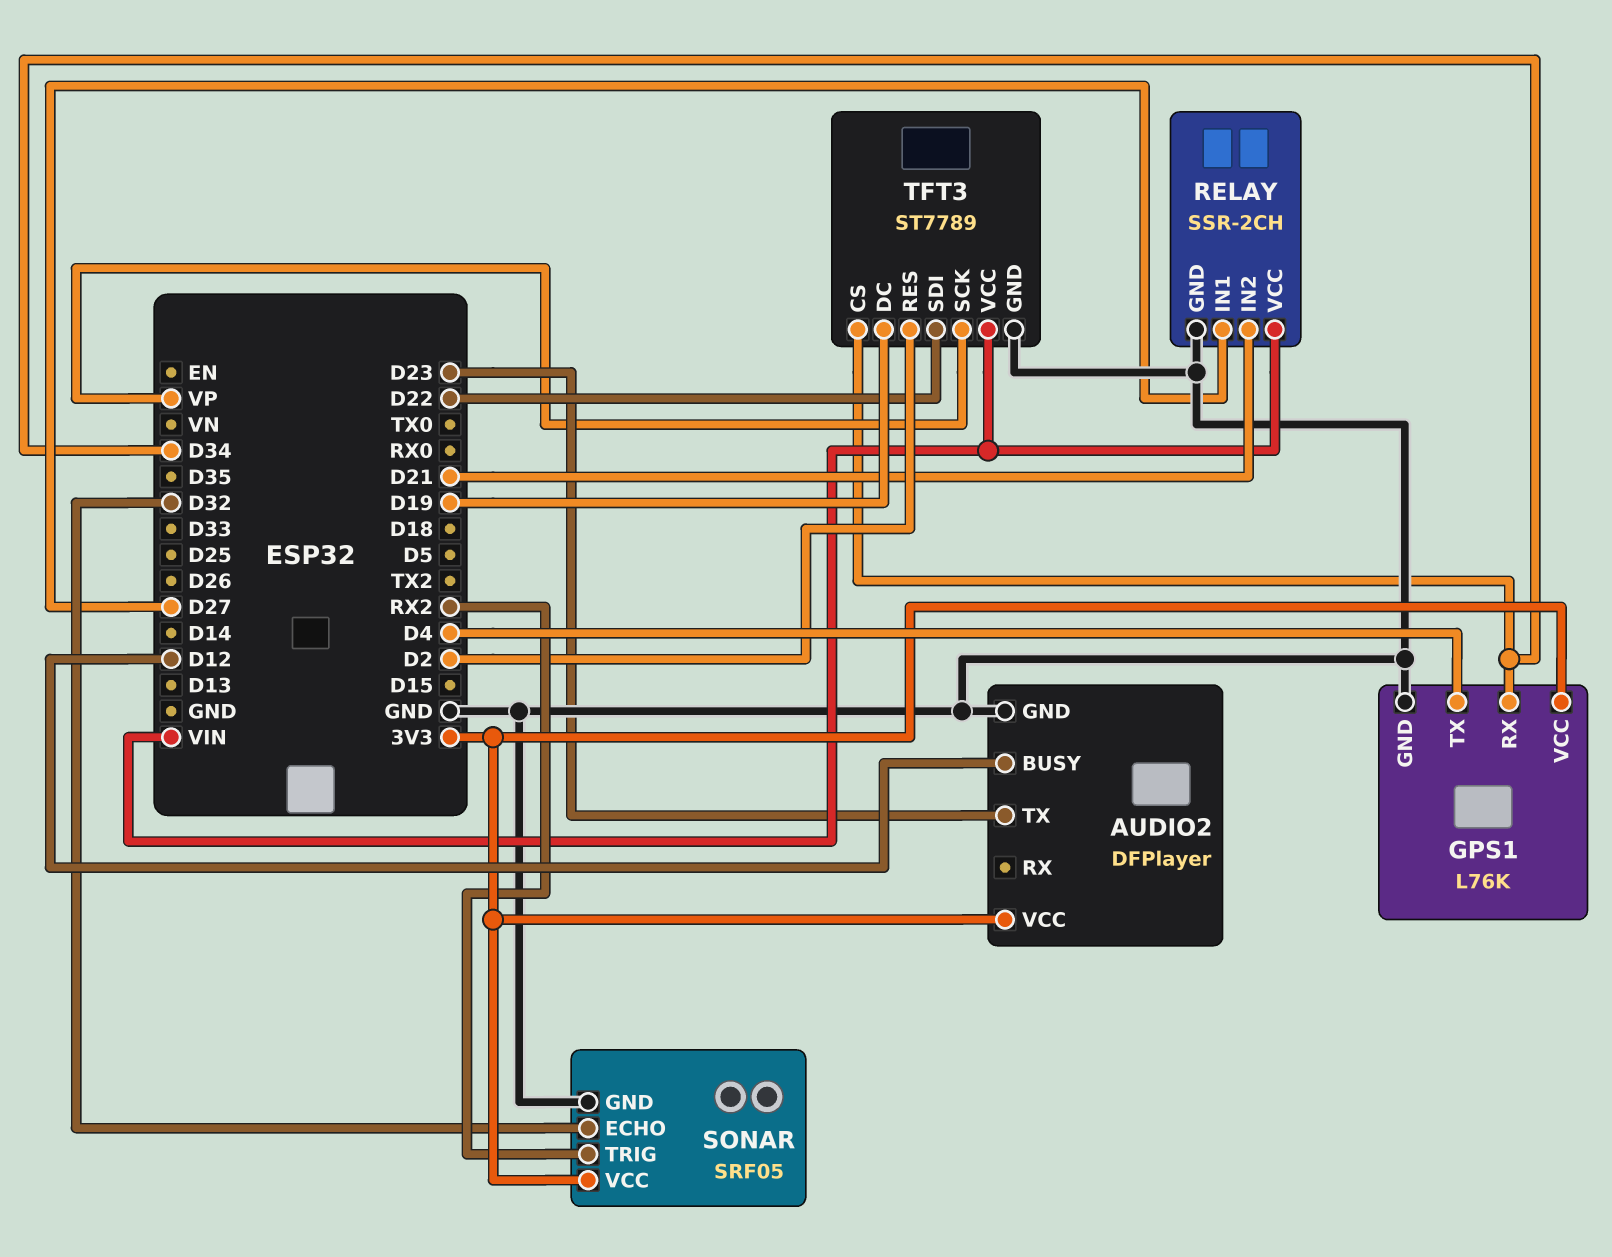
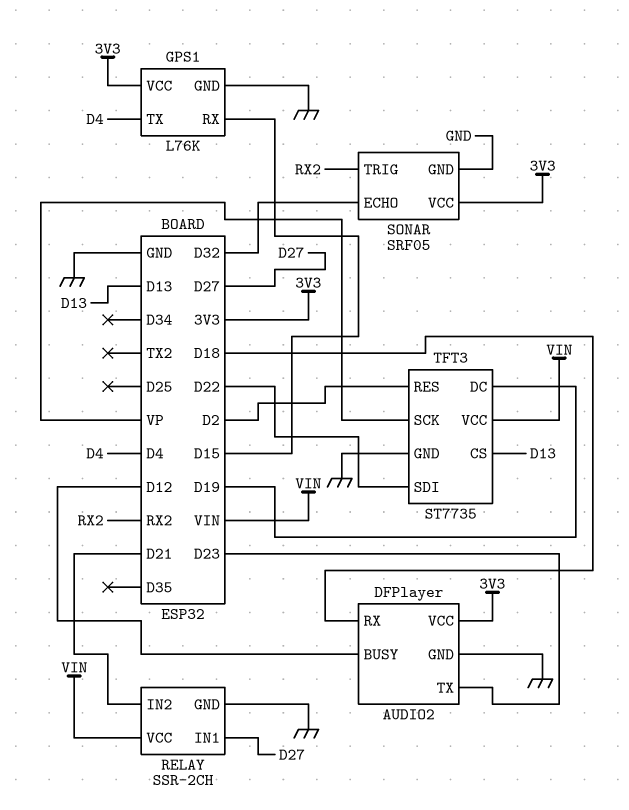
AUDIO2 pin RX: none -> D18
GPS1 pin RX: D34 -> D15
TFT3: ST7789 -> ST7735
TFT3 pin CS: D34 -> D13

